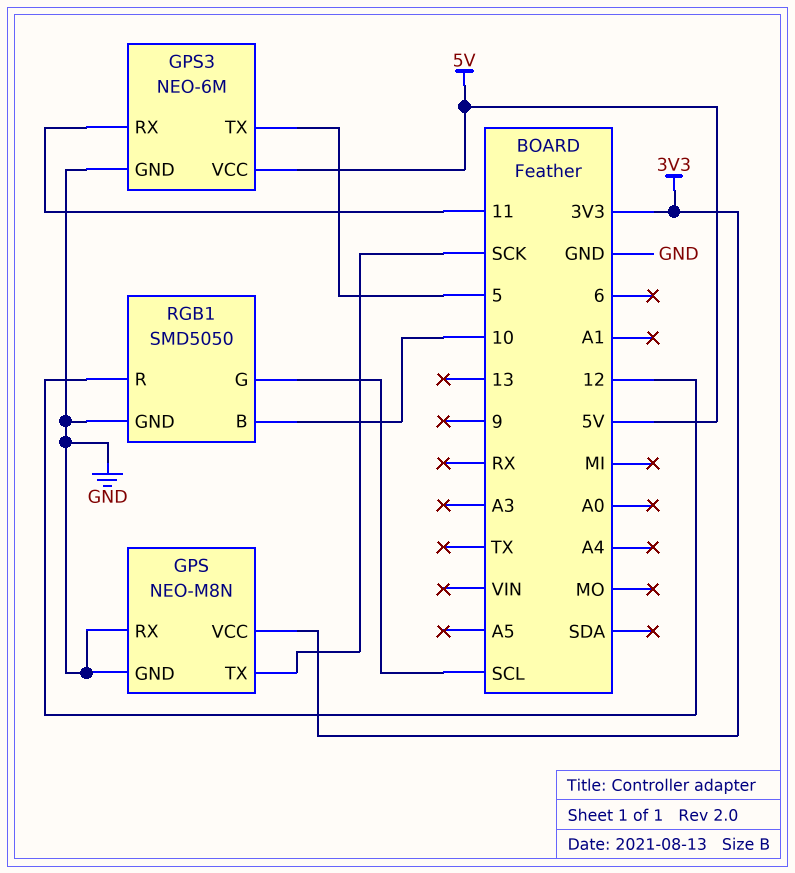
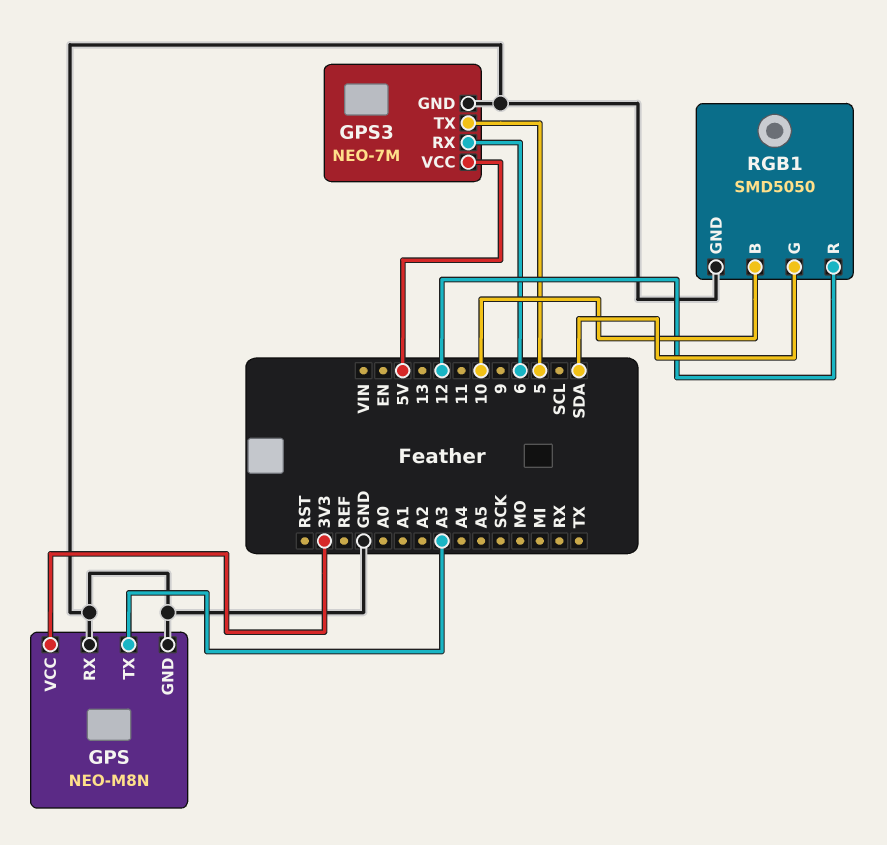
GPS pin TX: SCK -> A3
GPS3: NEO-6M -> NEO-7M
GPS3 pin RX: 11 -> 6
RGB1 pin G: SCL -> SDA

